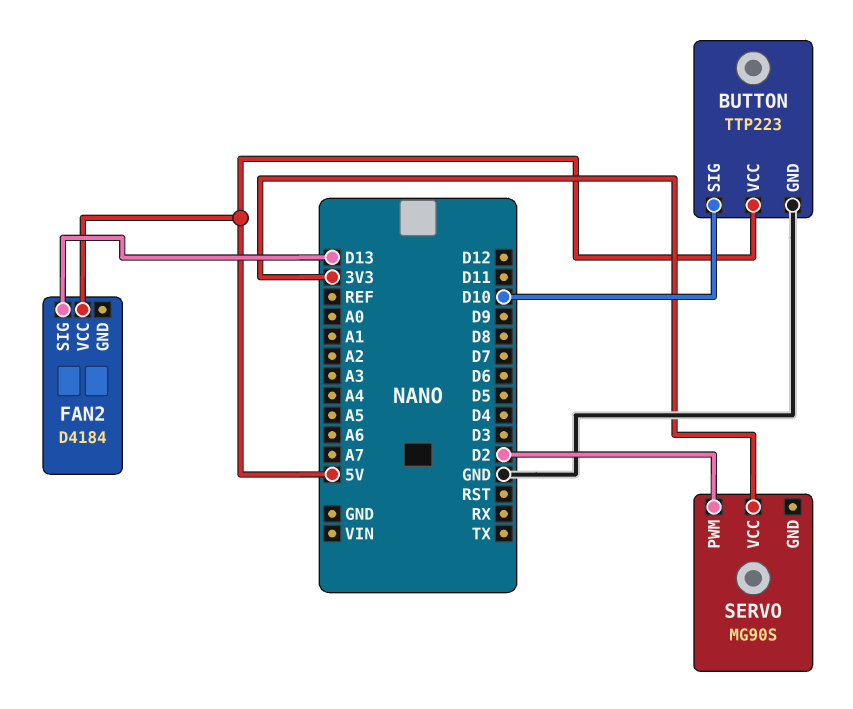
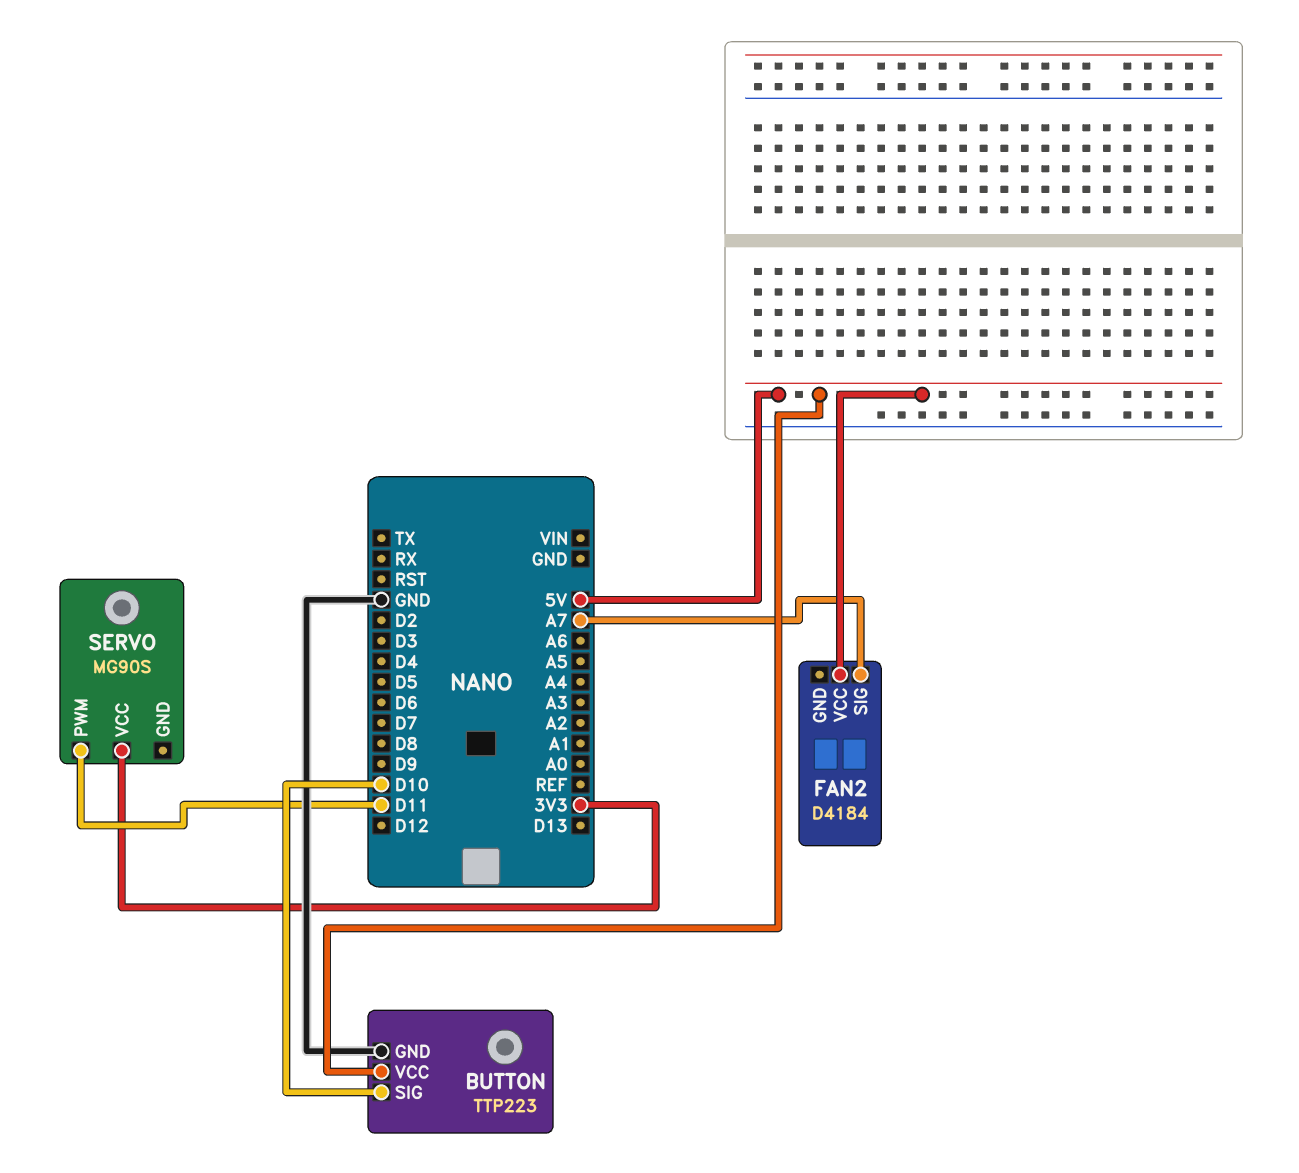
FAN2 pin SIG: D13 -> A7
SERVO pin PWM: D2 -> D11

